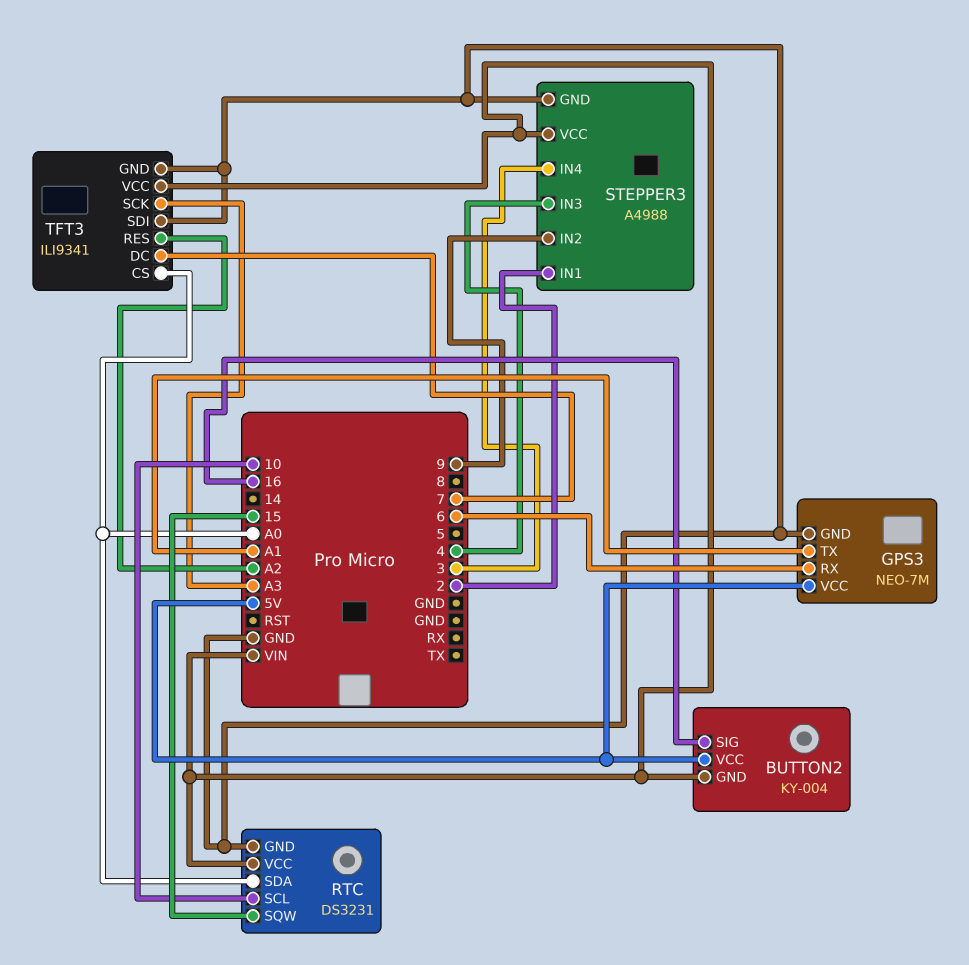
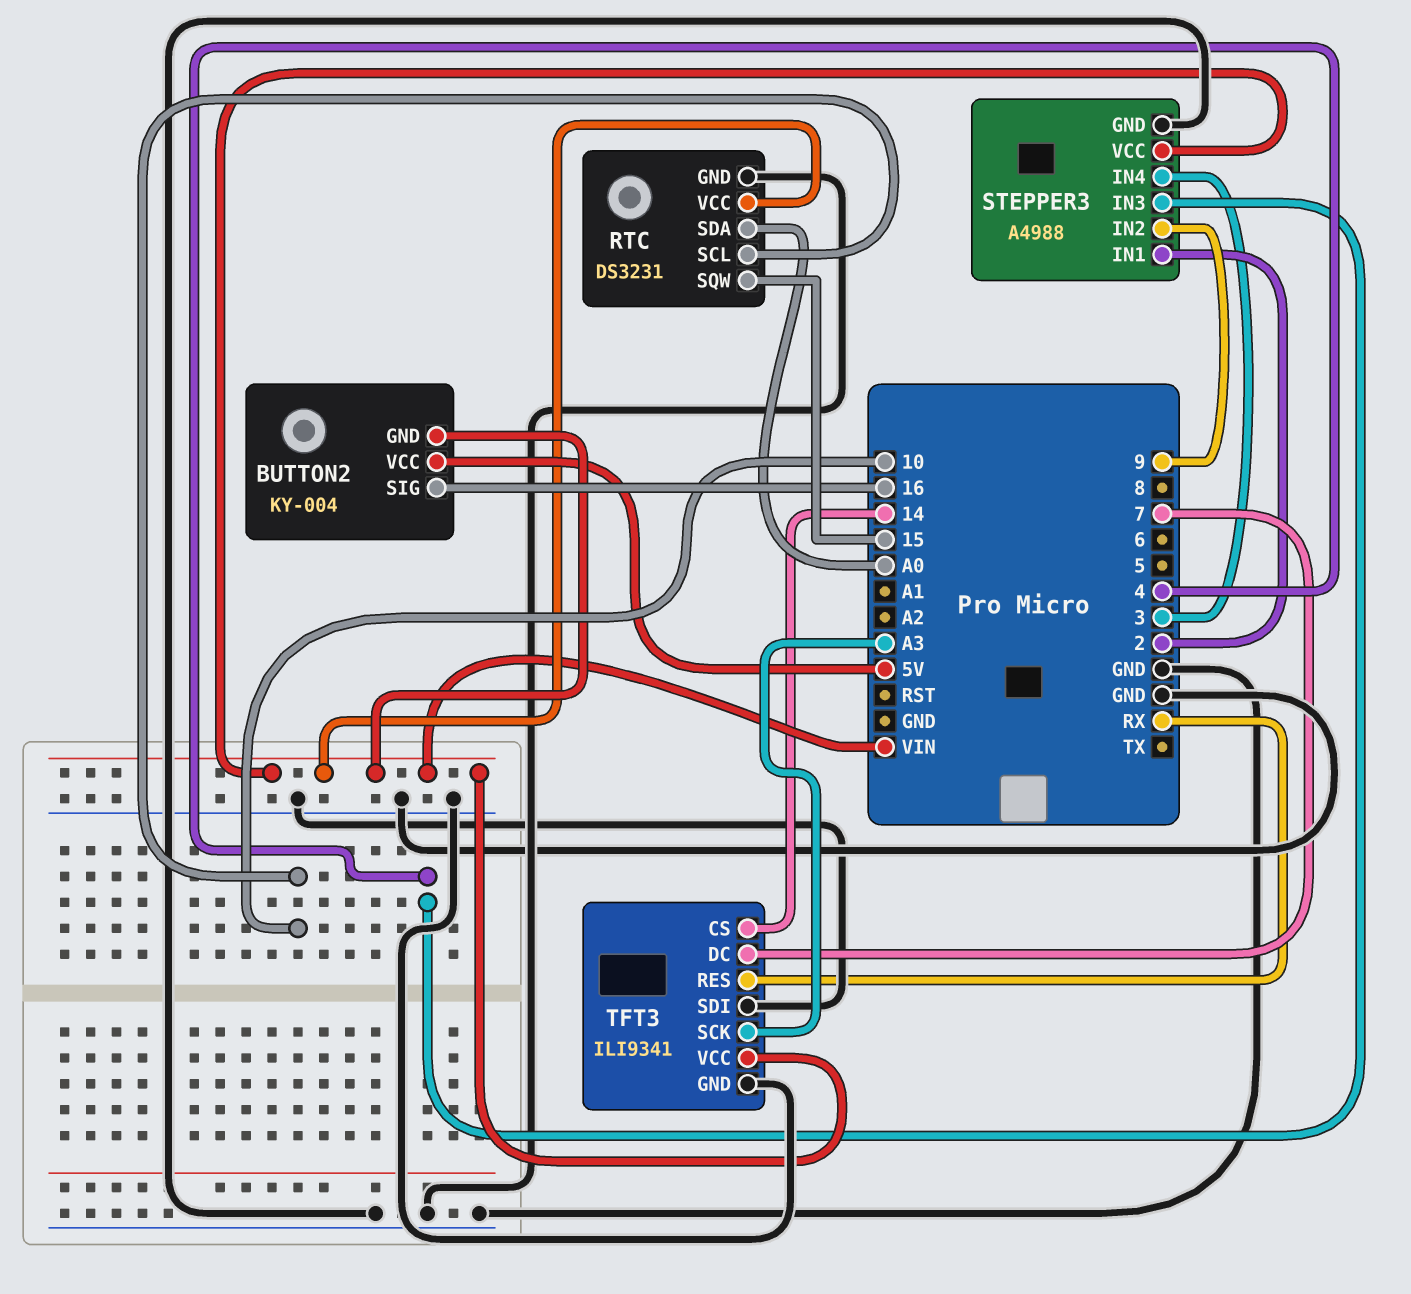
GPS3: NEO-7M -> none
GPS3 pin GND: GND -> none
GPS3 pin RX: 6 -> none
GPS3 pin TX: A1 -> none
GPS3 pin VCC: 5V -> none
TFT3 pin CS: A0 -> 14
TFT3 pin RES: A2 -> RX

